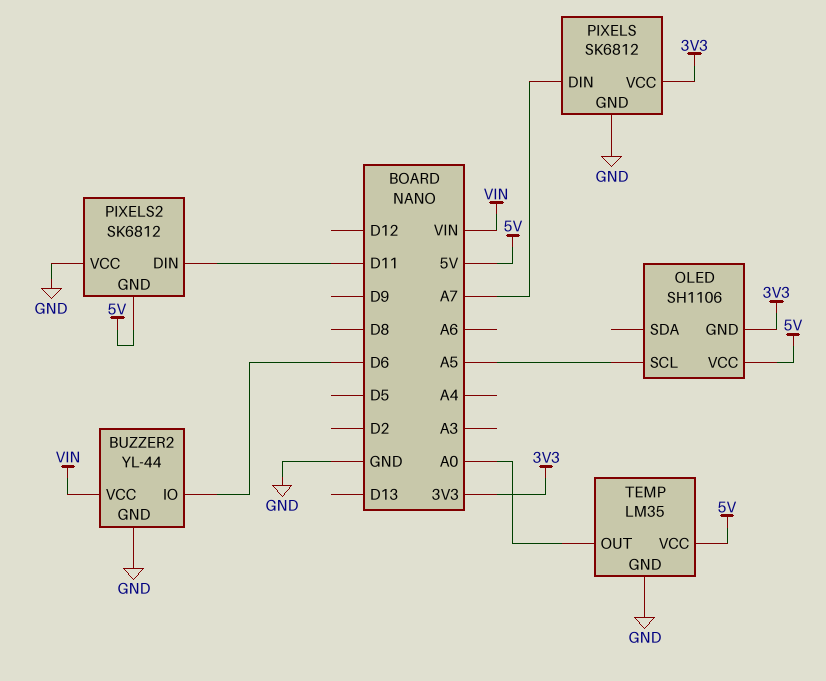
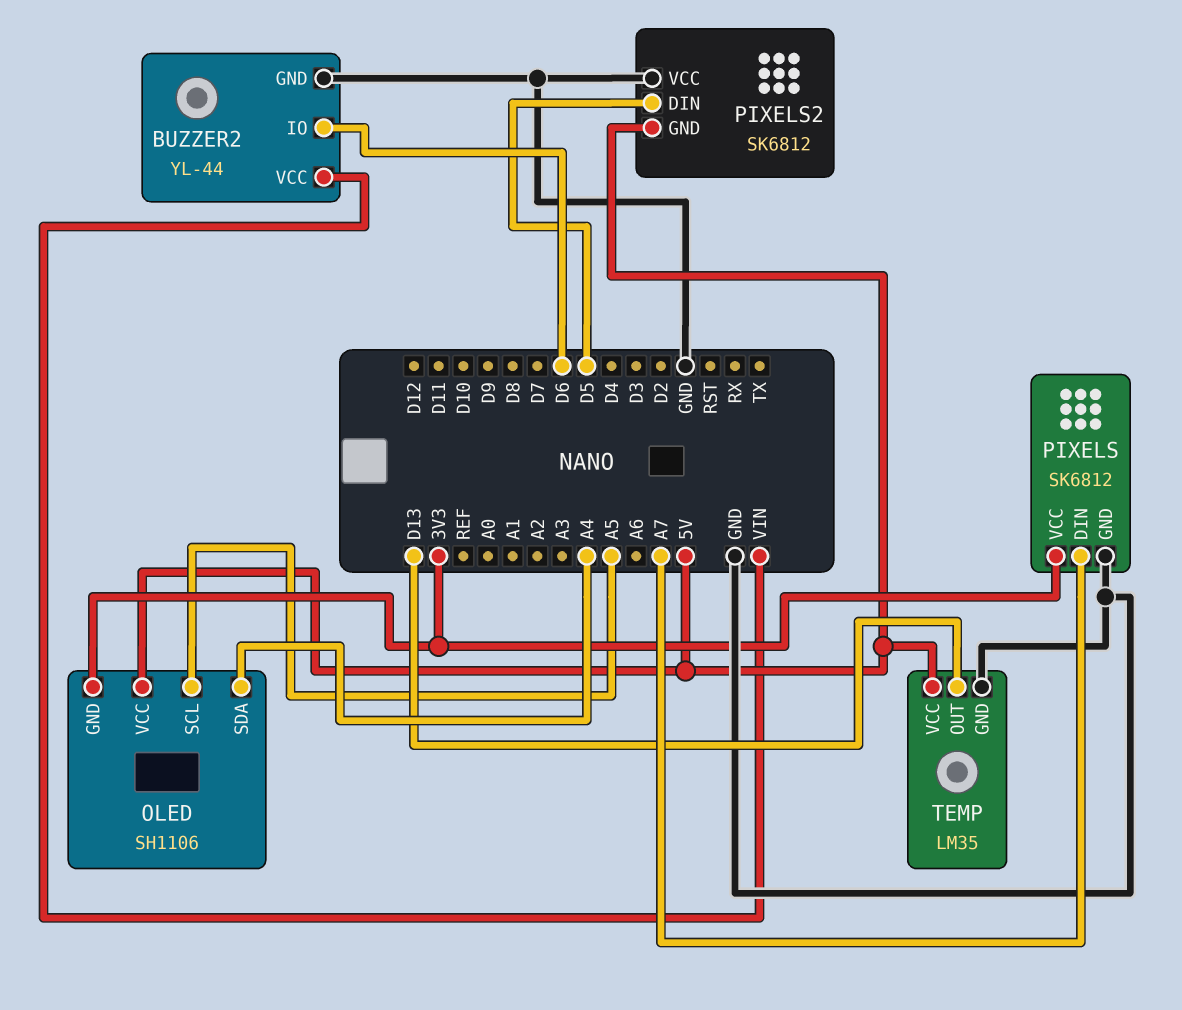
OLED pin SDA: none -> A4
PIXELS2 pin DIN: D11 -> D5
TEMP pin OUT: A0 -> D13

